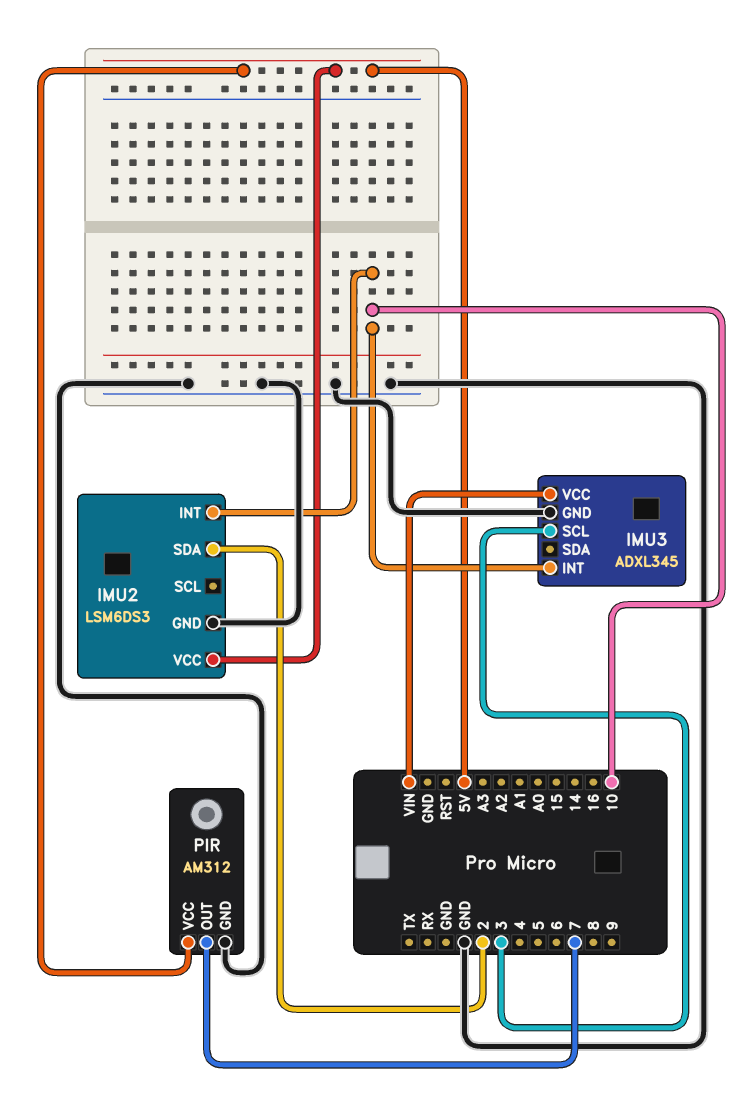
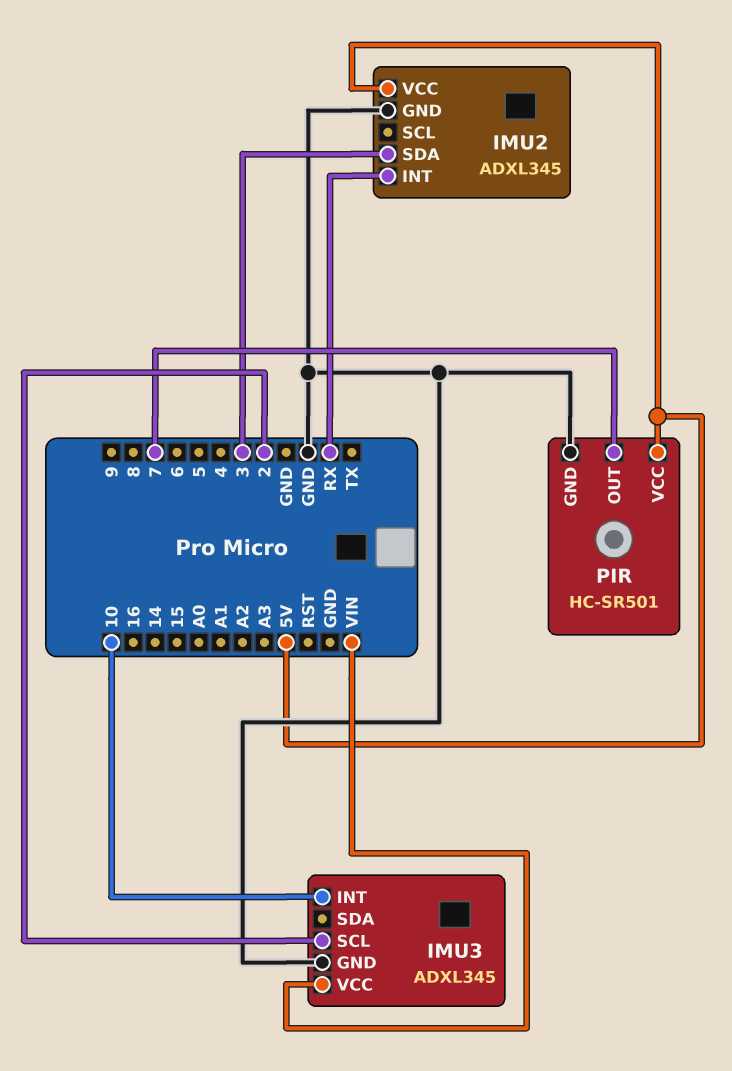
IMU2: LSM6DS3 -> ADXL345
IMU2 pin INT: 10 -> RX
IMU2 pin SDA: 2 -> 3
IMU3 pin SCL: 3 -> 2
PIR: AM312 -> HC-SR501

